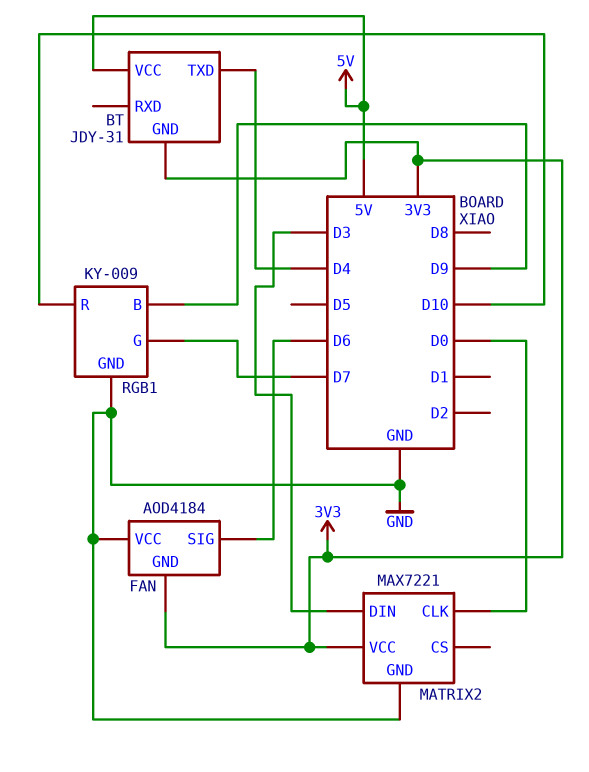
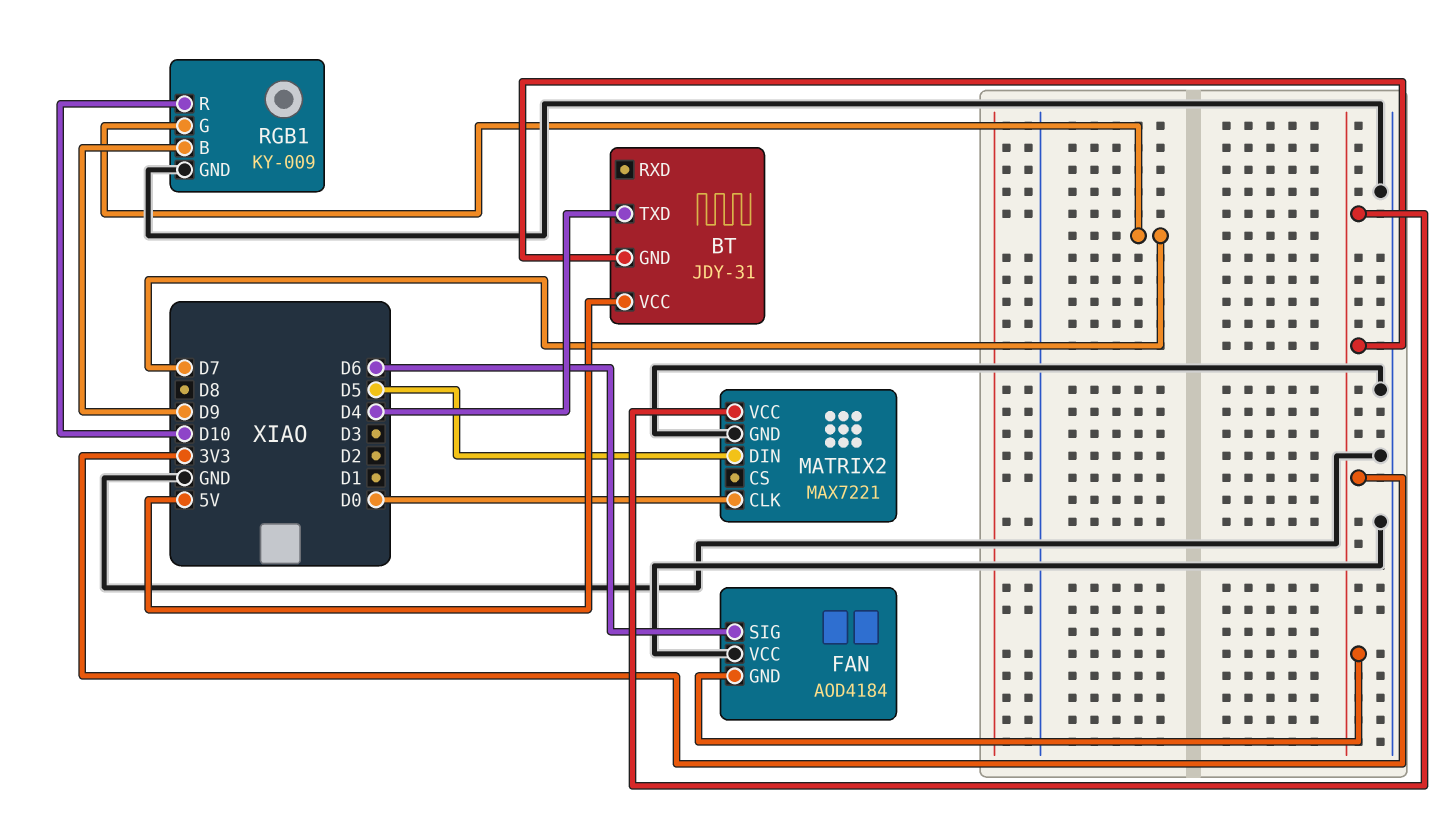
MATRIX2 pin DIN: D3 -> D5

